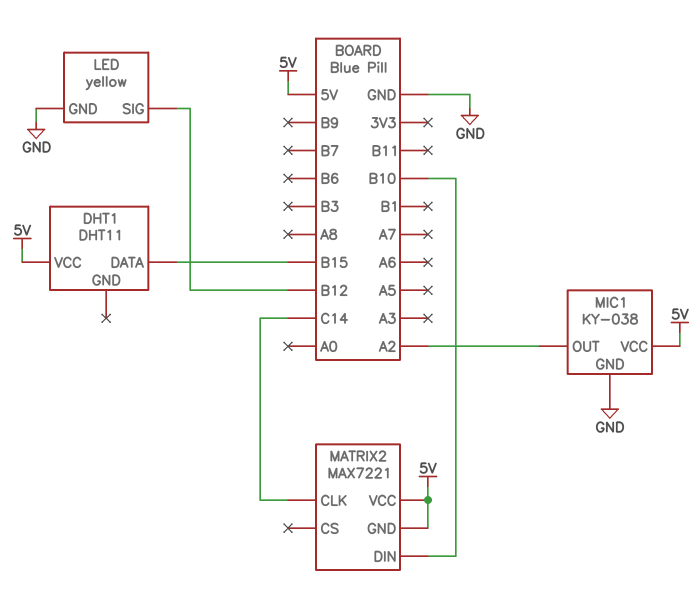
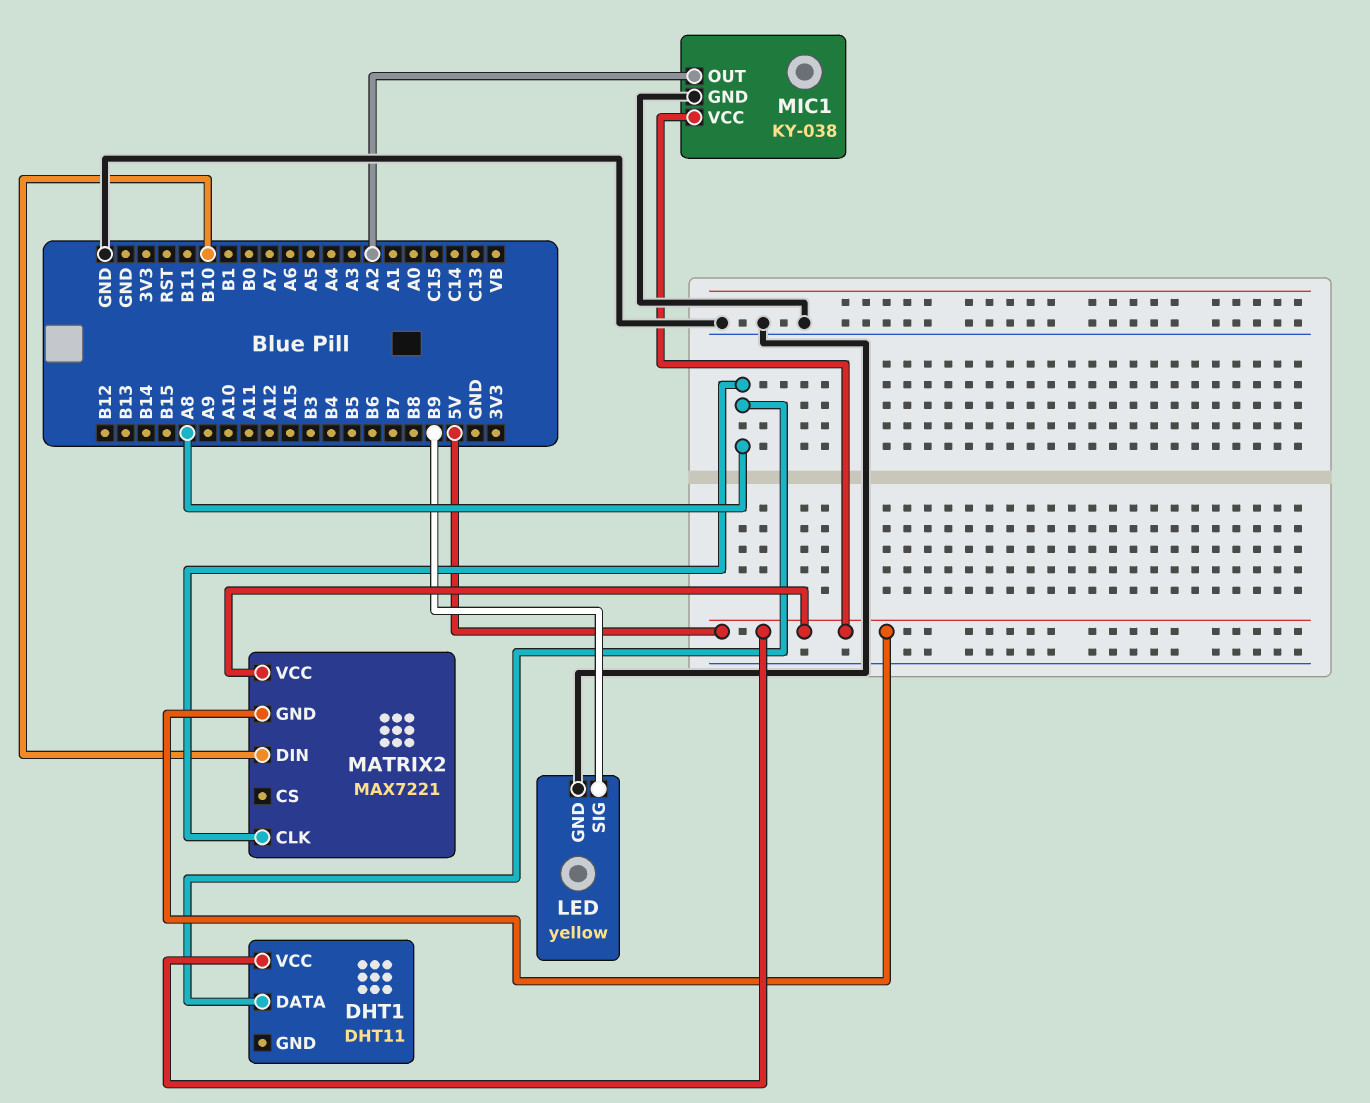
DHT1 pin DATA: B15 -> A8
LED pin SIG: B12 -> B9
MATRIX2 pin CLK: C14 -> A8

